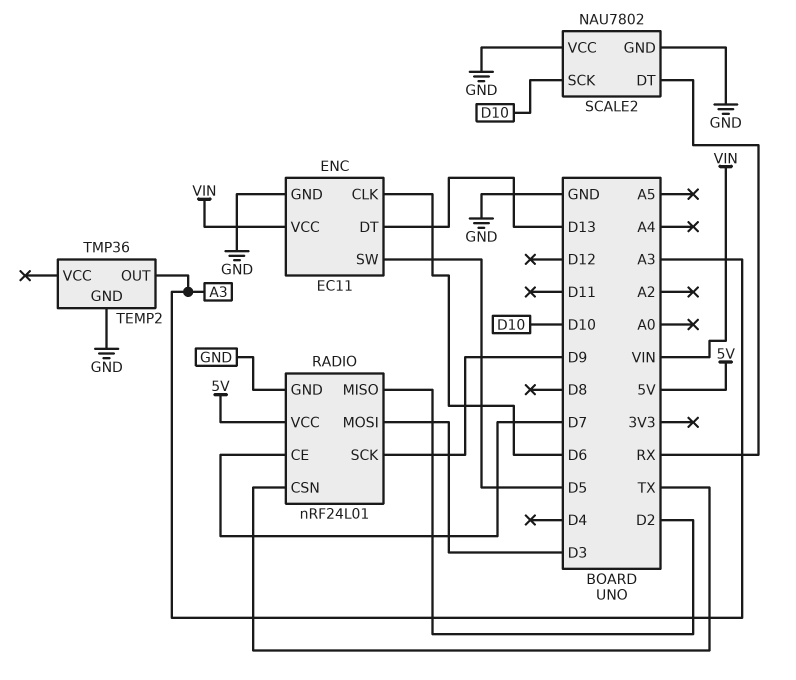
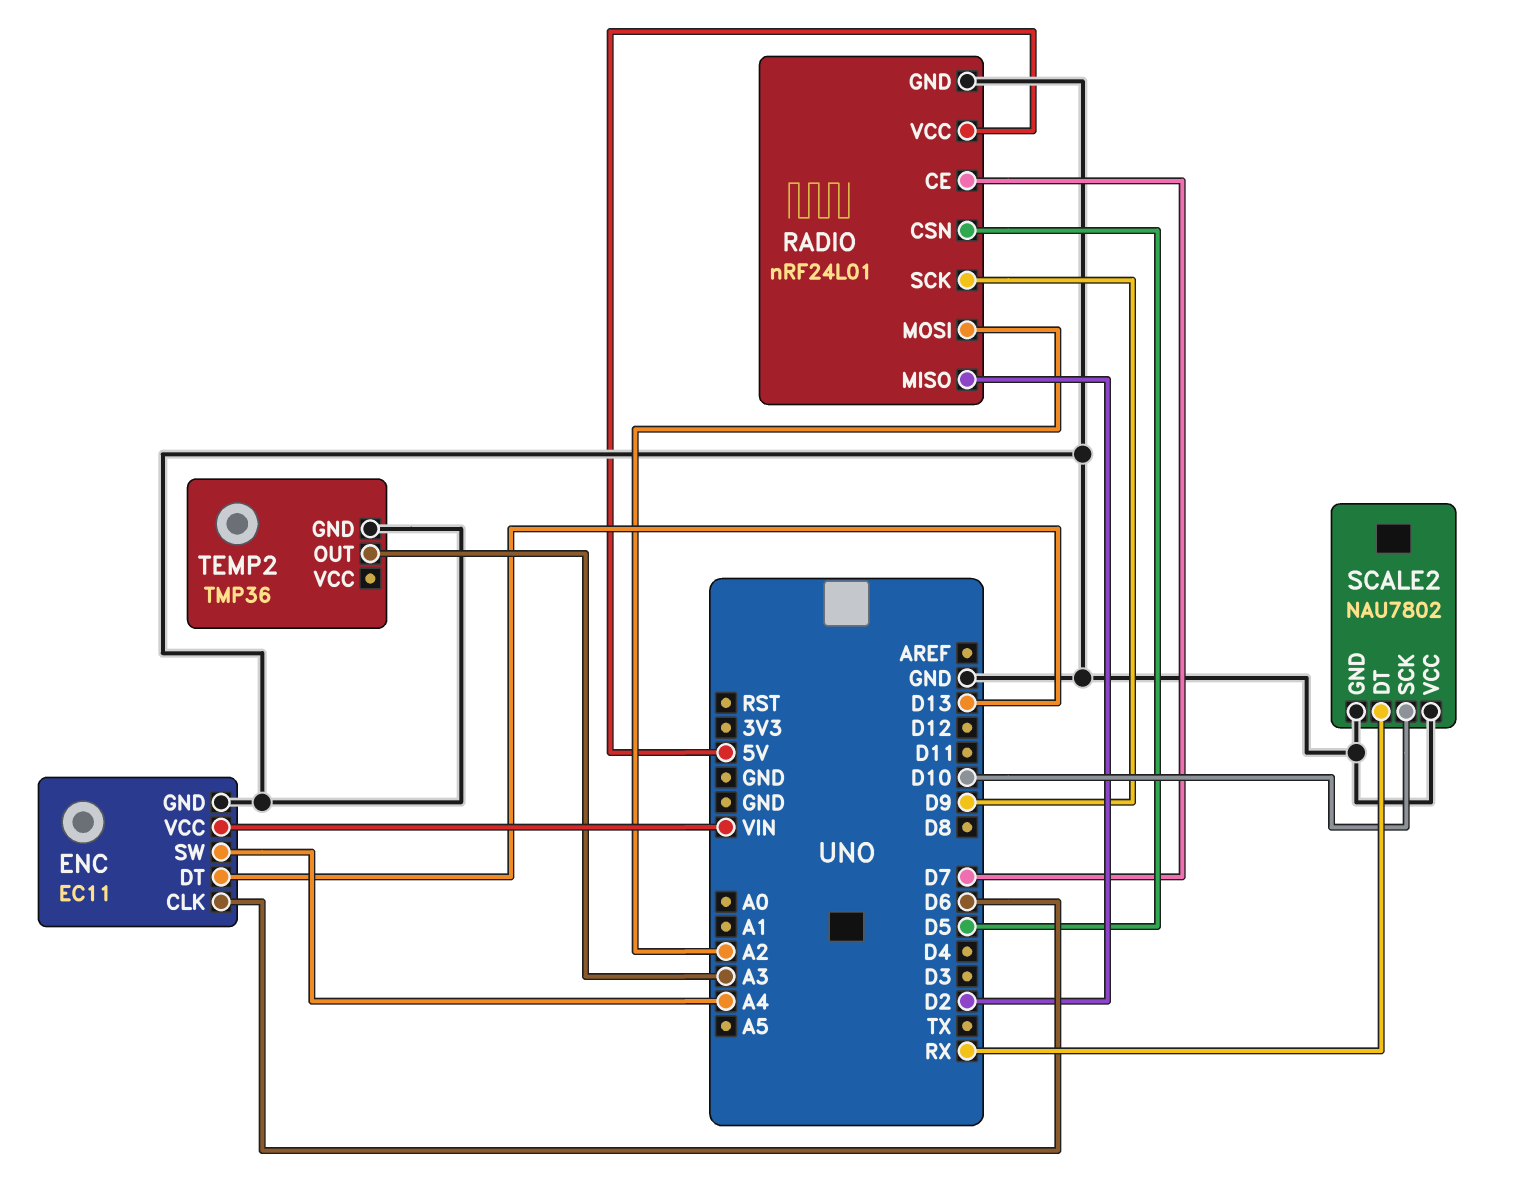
ENC pin SW: D5 -> A4
RADIO pin CSN: TX -> D5
RADIO pin MOSI: D3 -> A2

